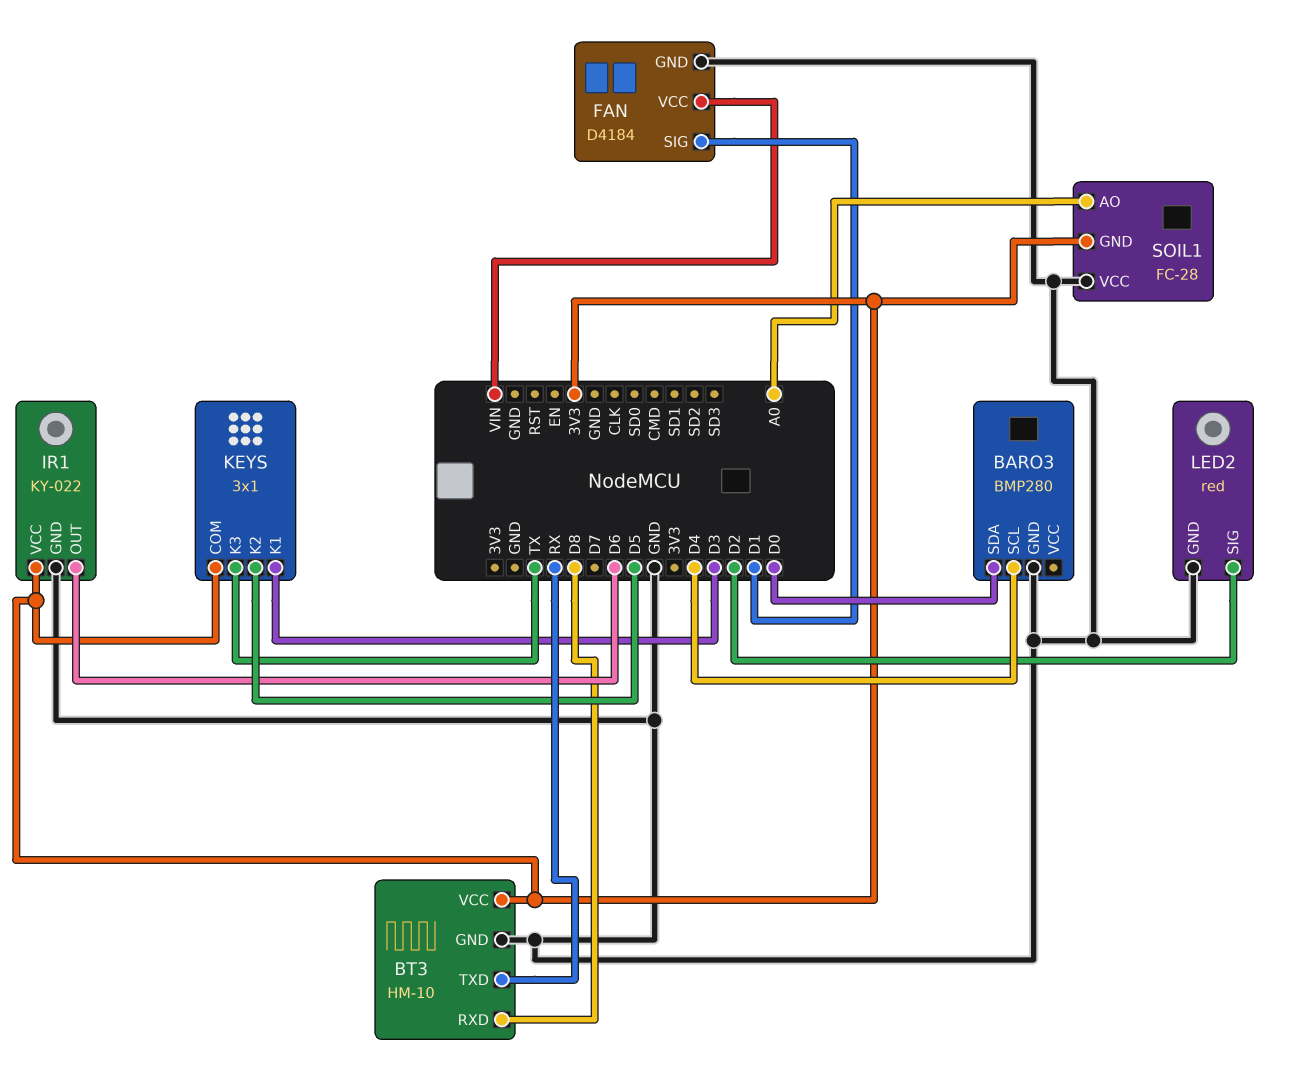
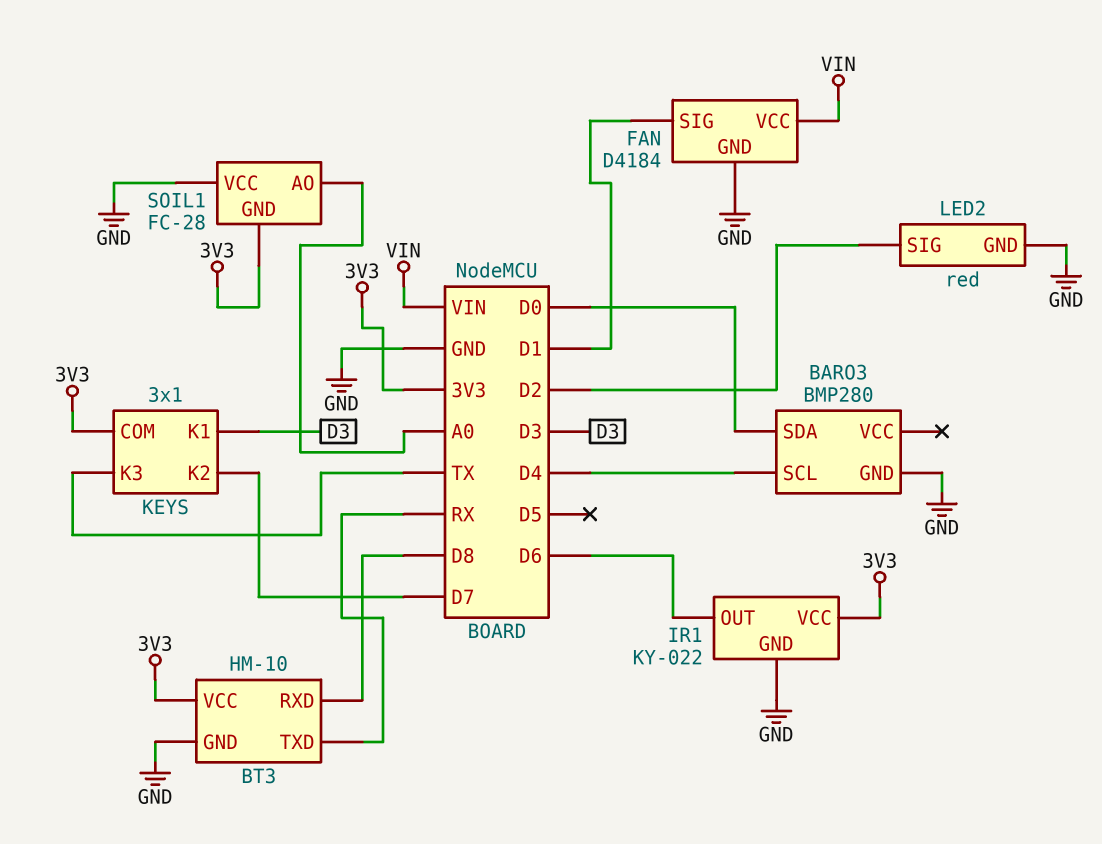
KEYS pin K2: D5 -> D7

